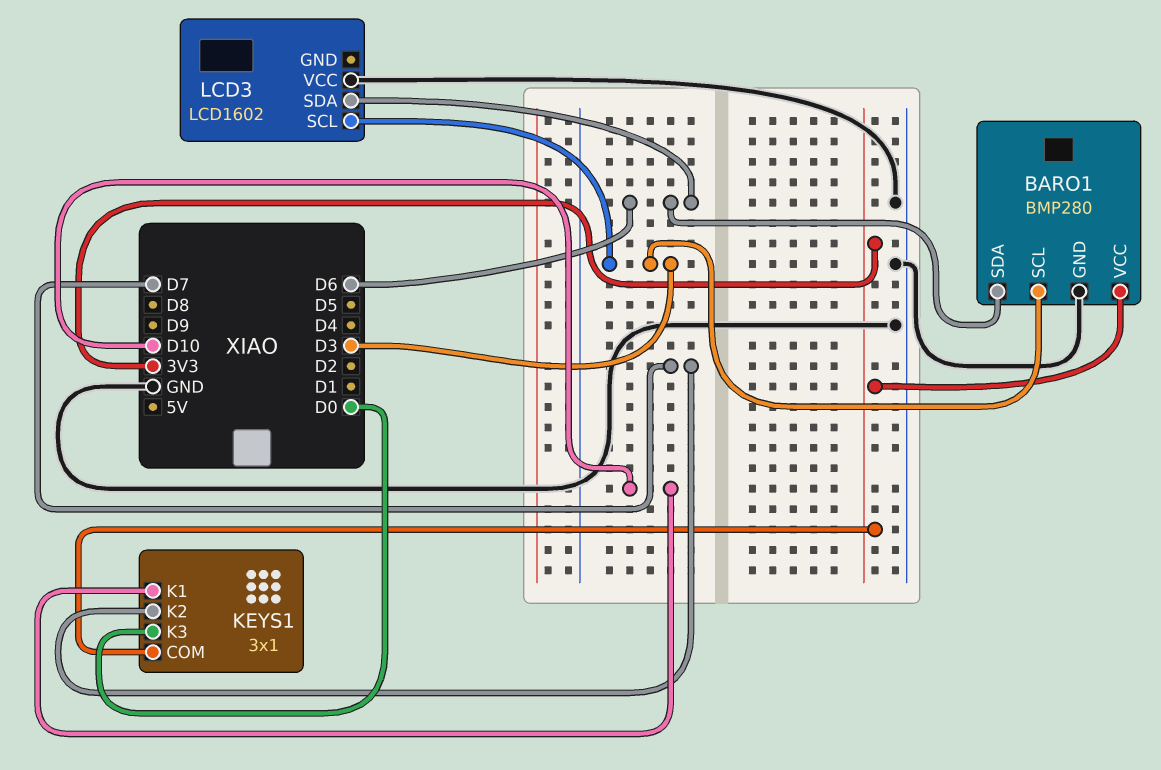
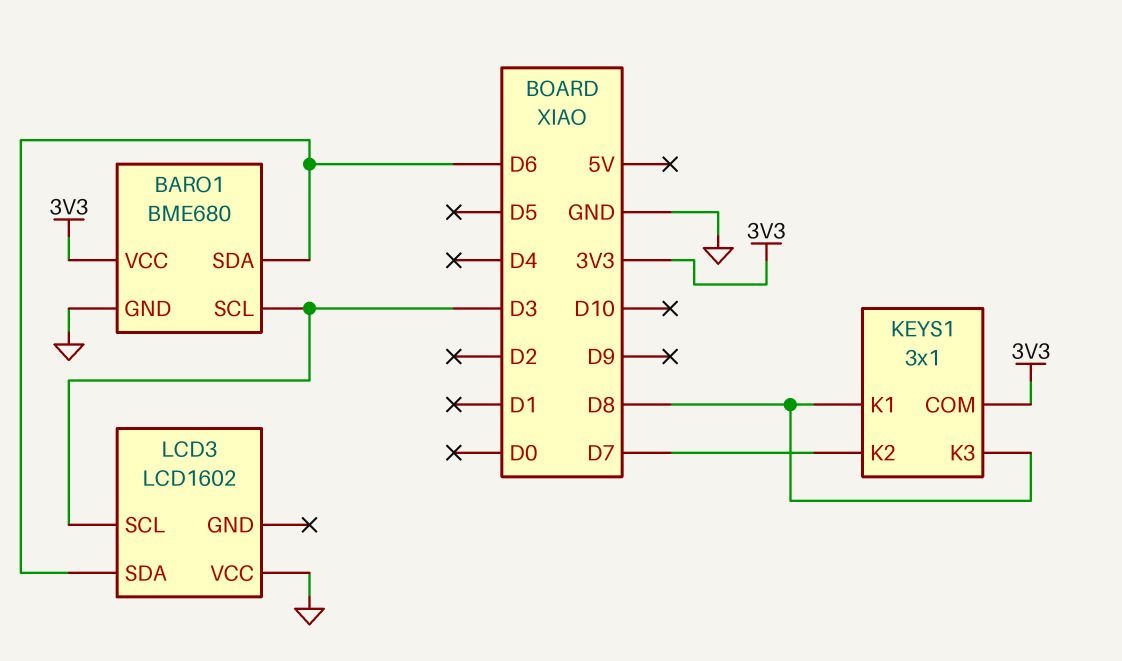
BARO1: BMP280 -> BME680
KEYS1 pin K1: D10 -> D8
KEYS1 pin K3: D0 -> D8

